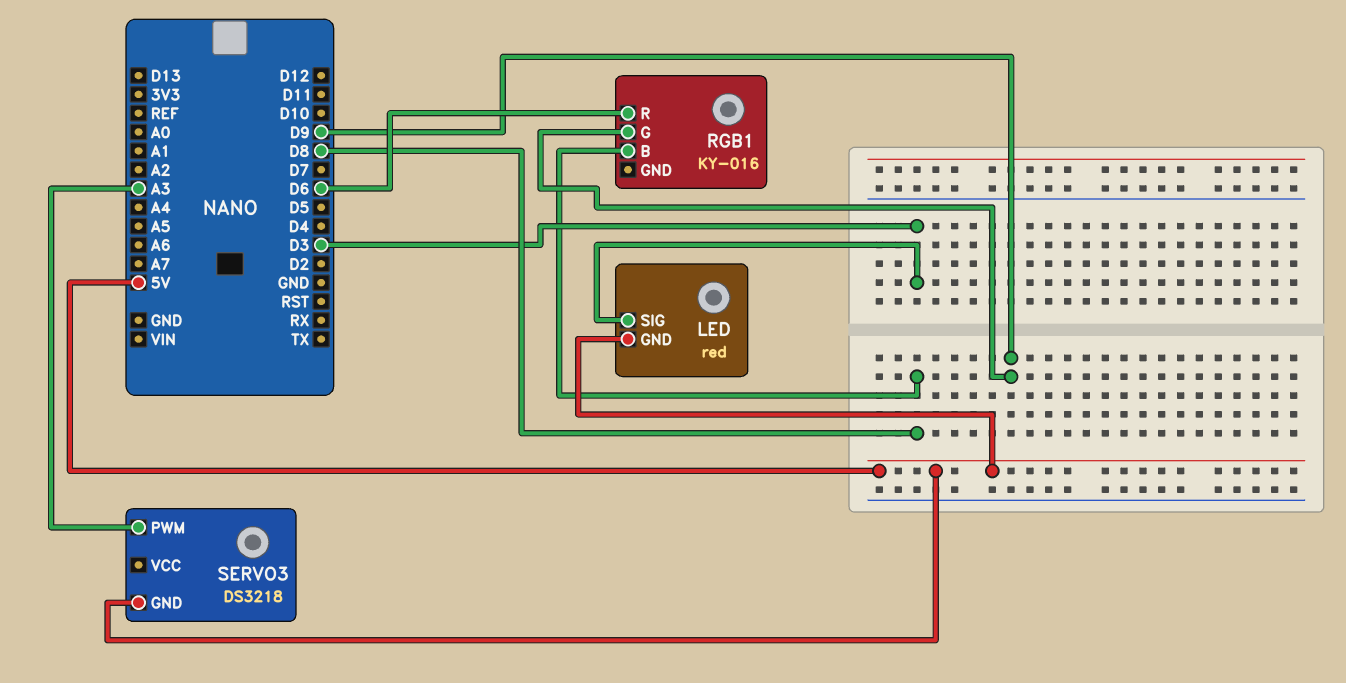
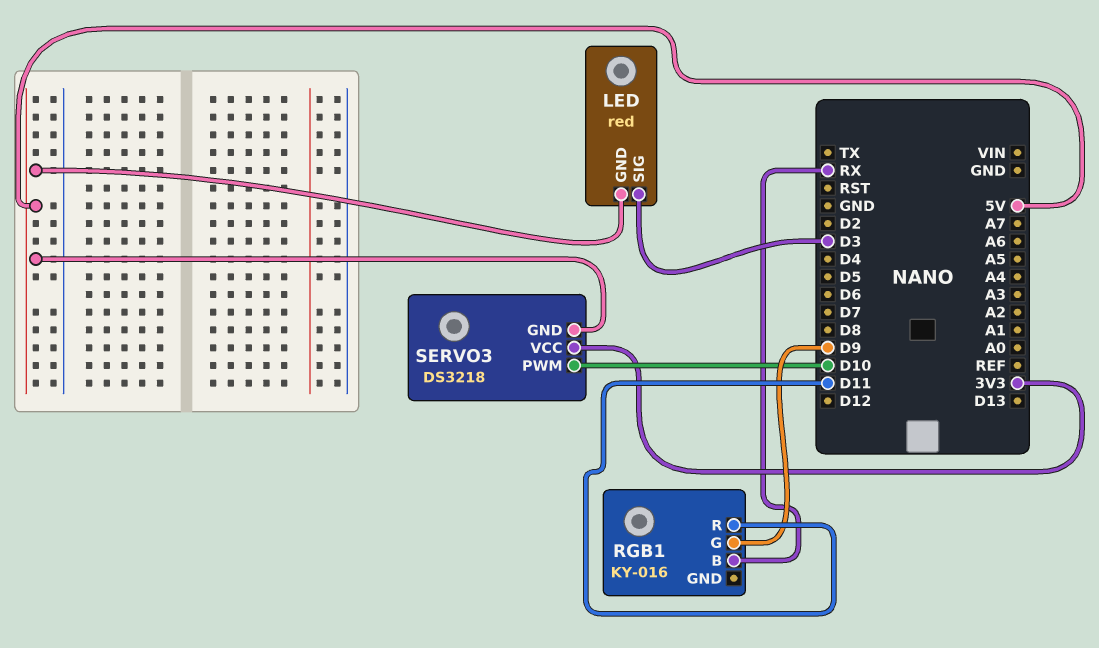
RGB1 pin B: D8 -> RX
RGB1 pin R: D6 -> D11
SERVO3 pin PWM: A3 -> D10
SERVO3 pin VCC: none -> 3V3

